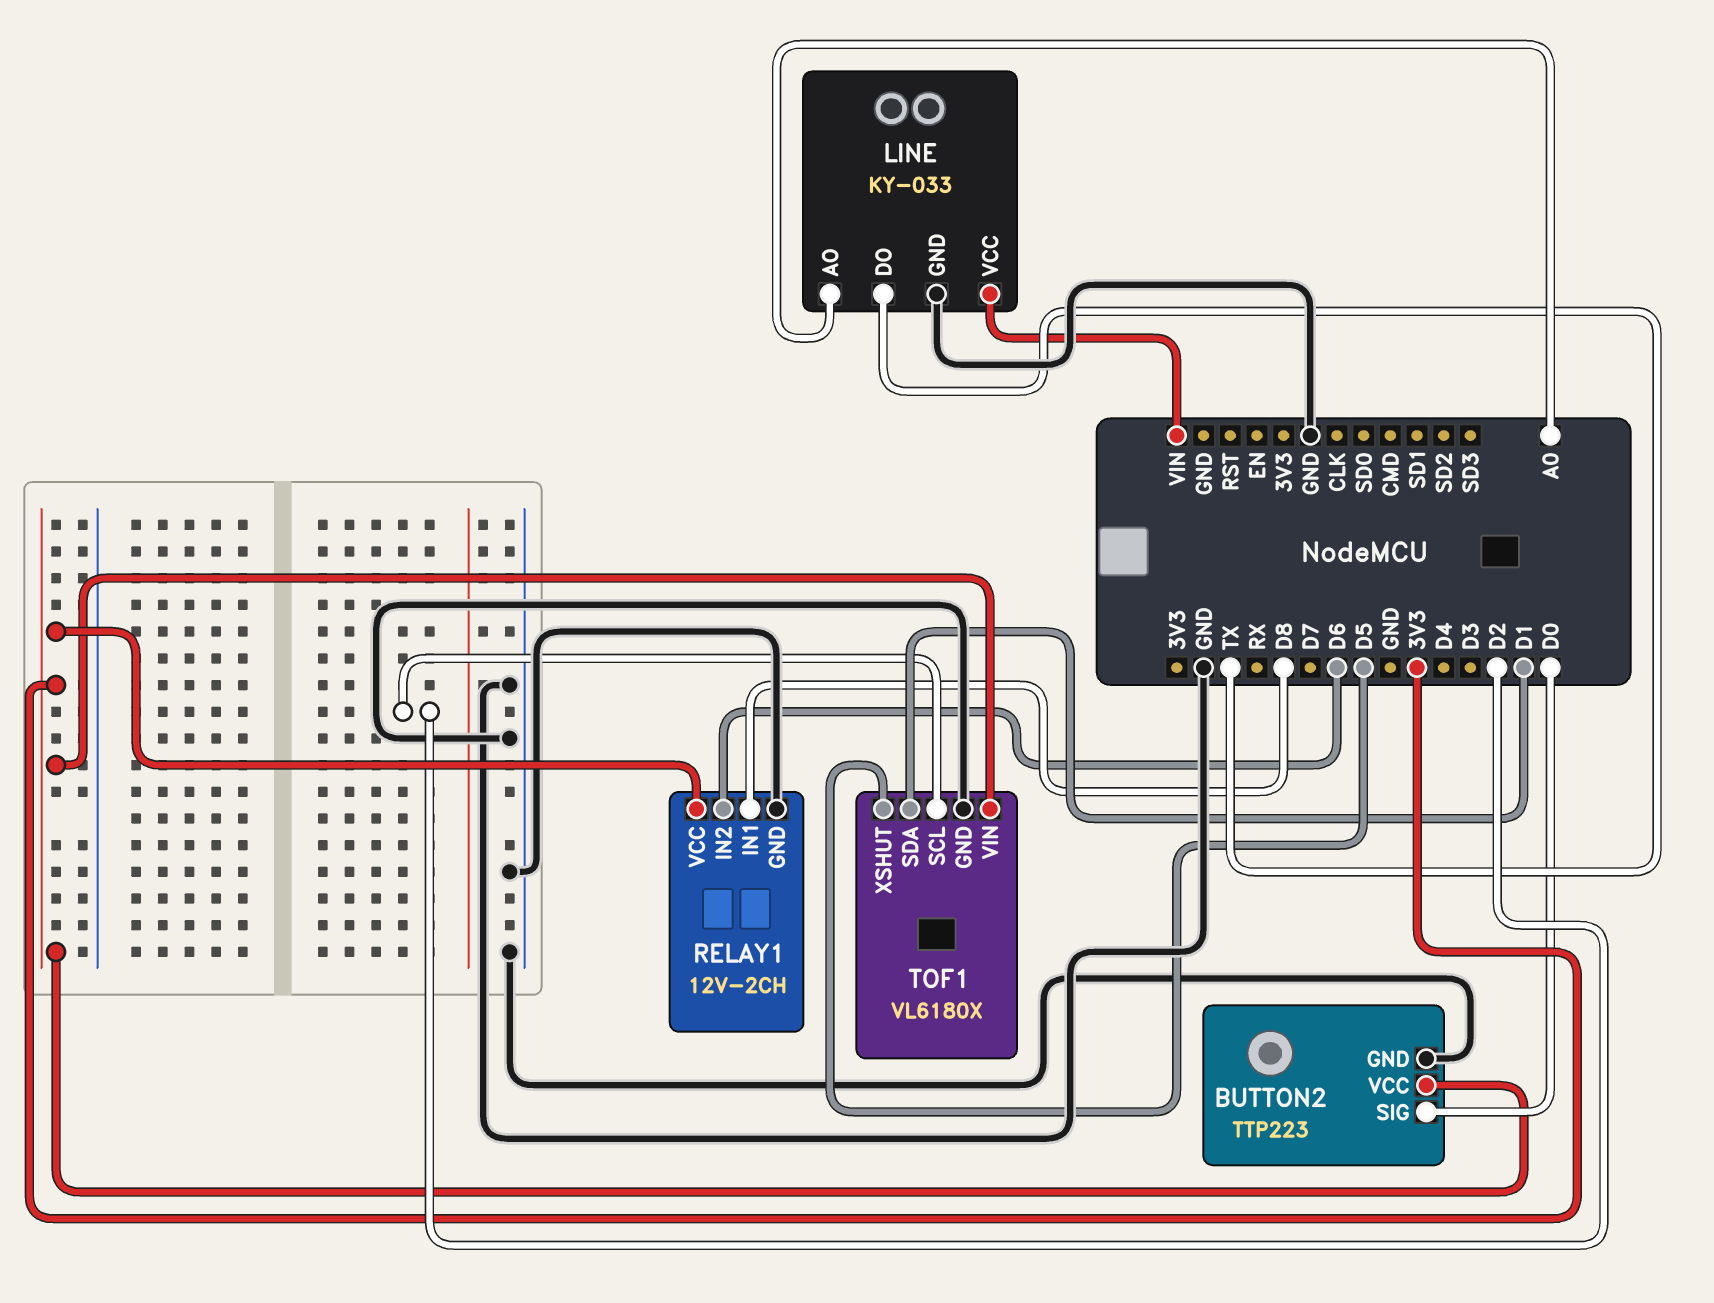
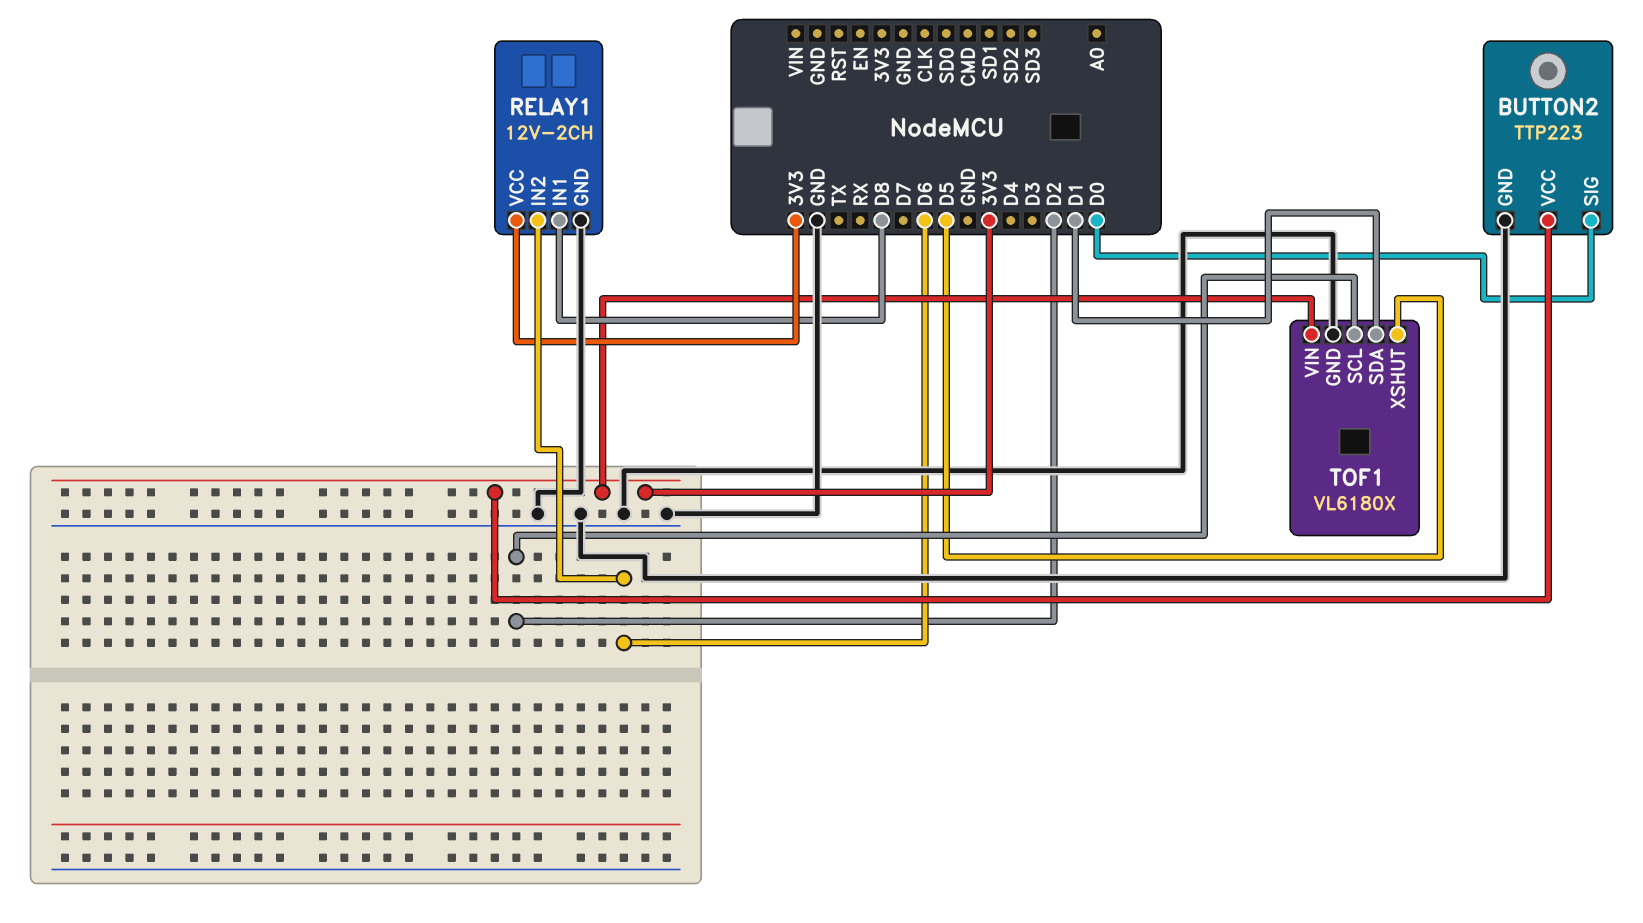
LINE: KY-033 -> none
LINE pin AO: A0 -> none
LINE pin DO: TX -> none
LINE pin GND: GND -> none
LINE pin VCC: VIN -> none

